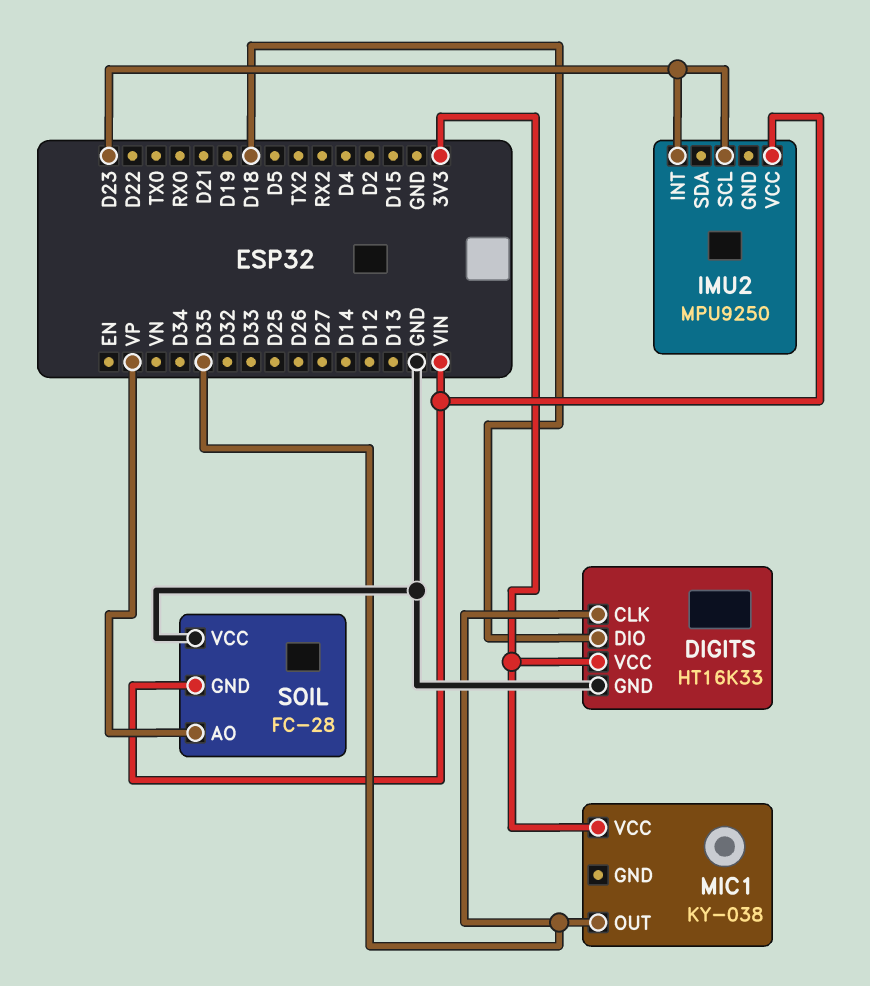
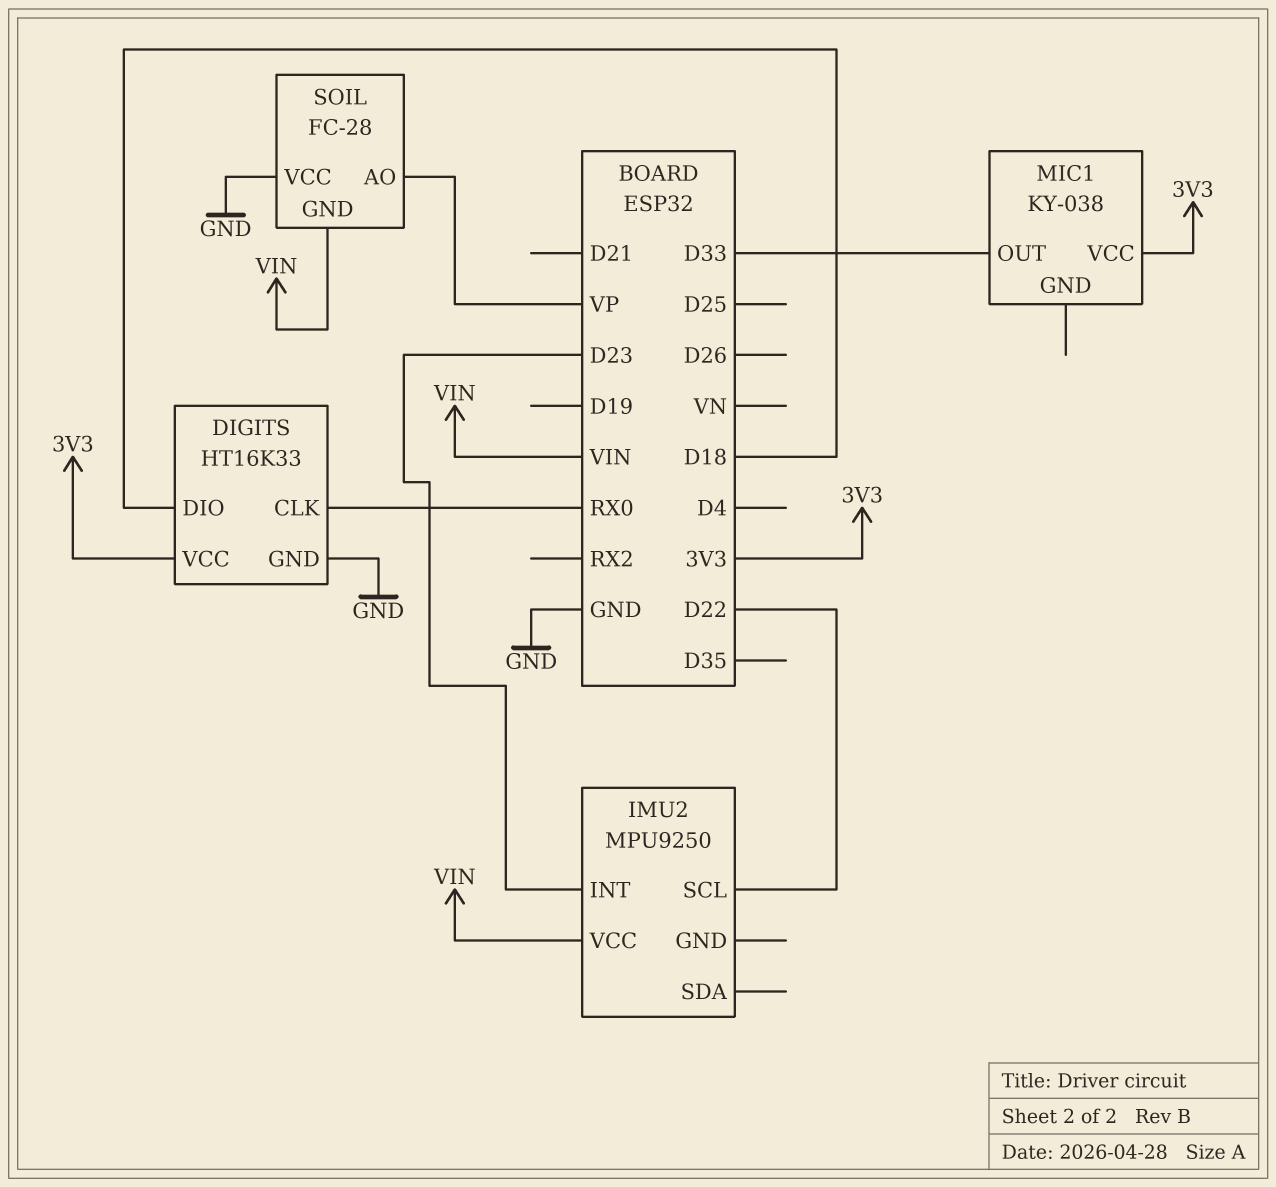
DIGITS pin CLK: D35 -> RX0
IMU2 pin SCL: D23 -> D22
MIC1 pin OUT: D35 -> D33

